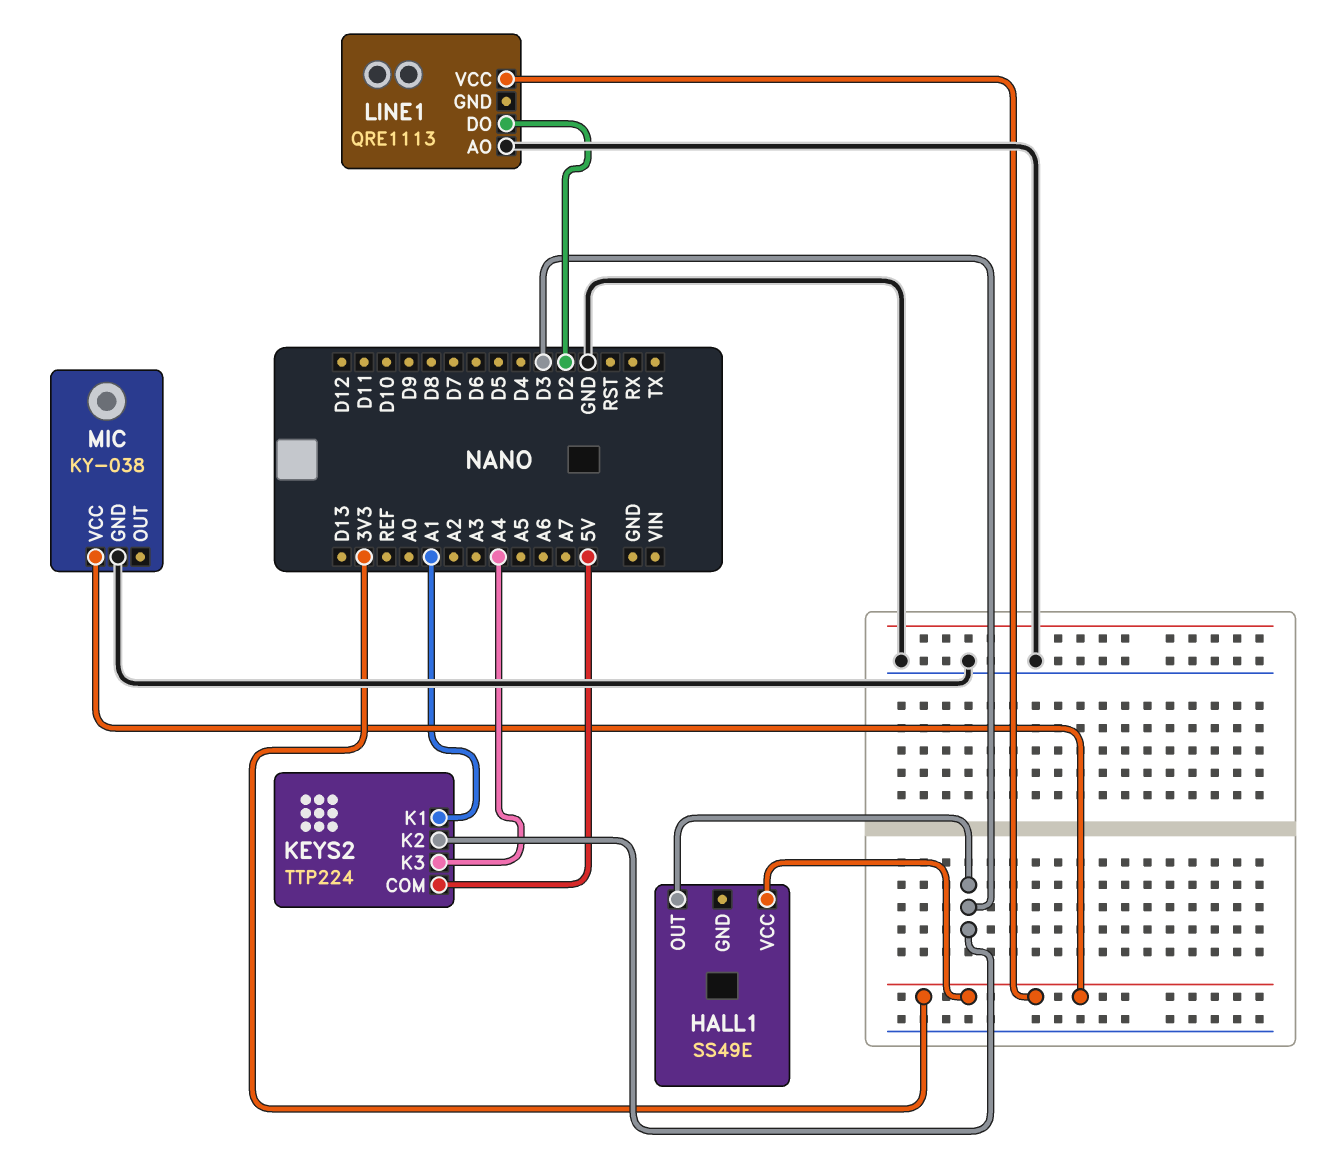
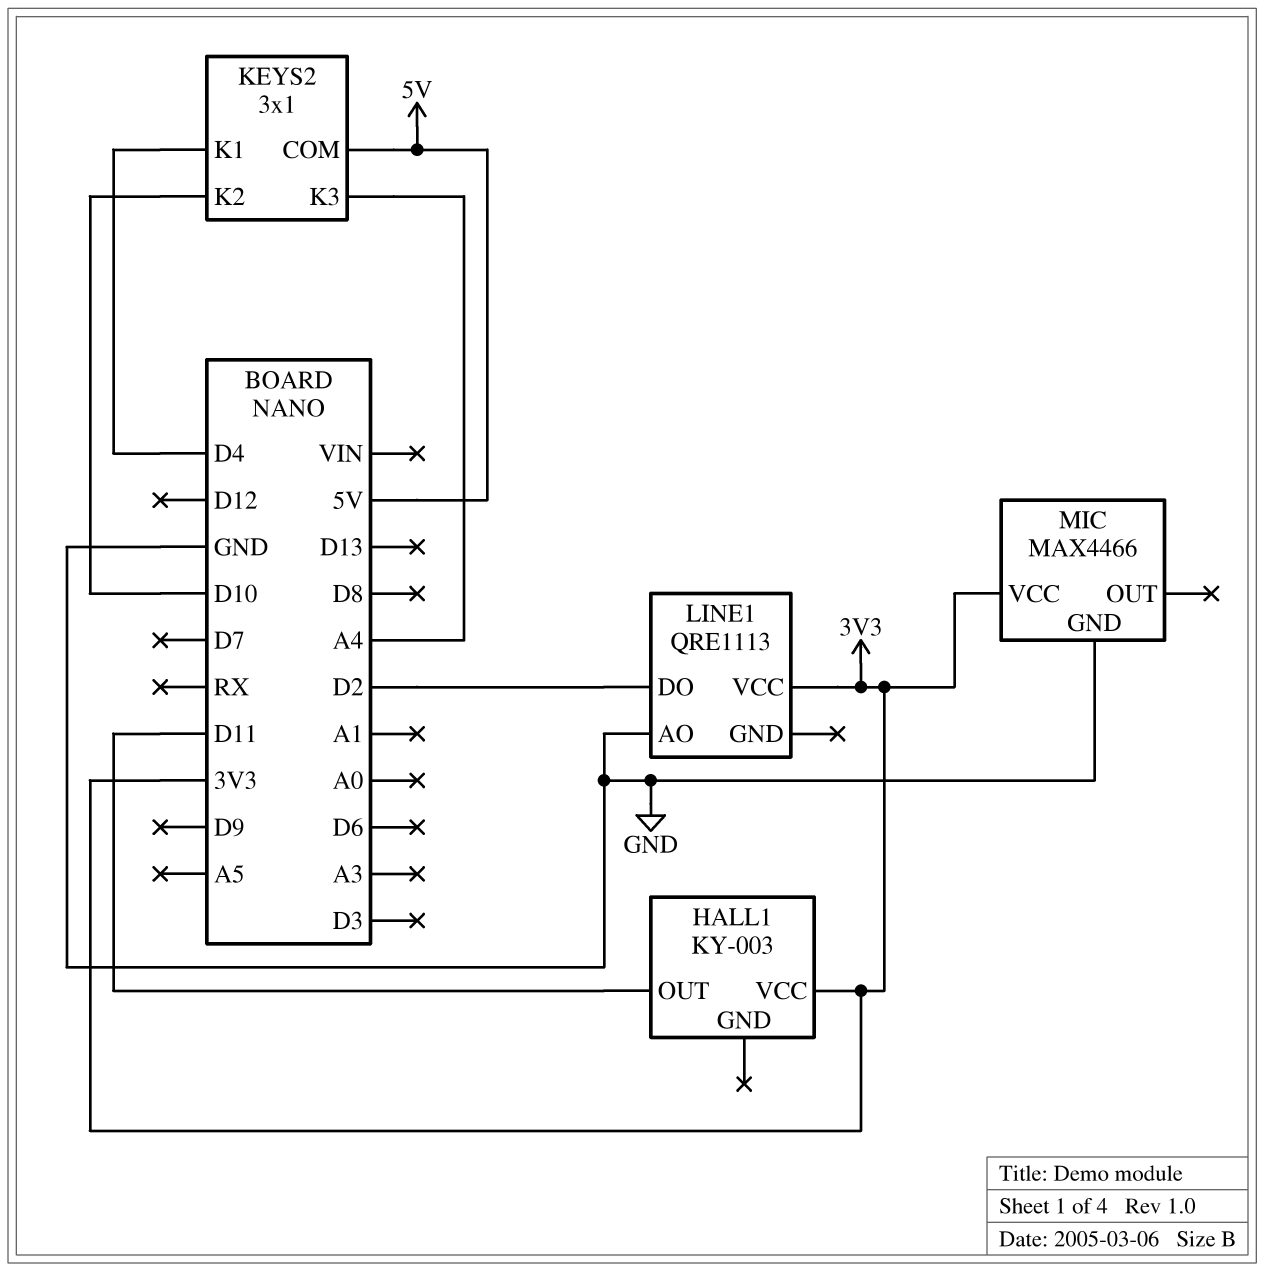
HALL1: SS49E -> KY-003
HALL1 pin OUT: D3 -> D11
KEYS2: TTP224 -> 3x1
KEYS2 pin K1: A1 -> D4
KEYS2 pin K2: D3 -> D10
MIC: KY-038 -> MAX4466

